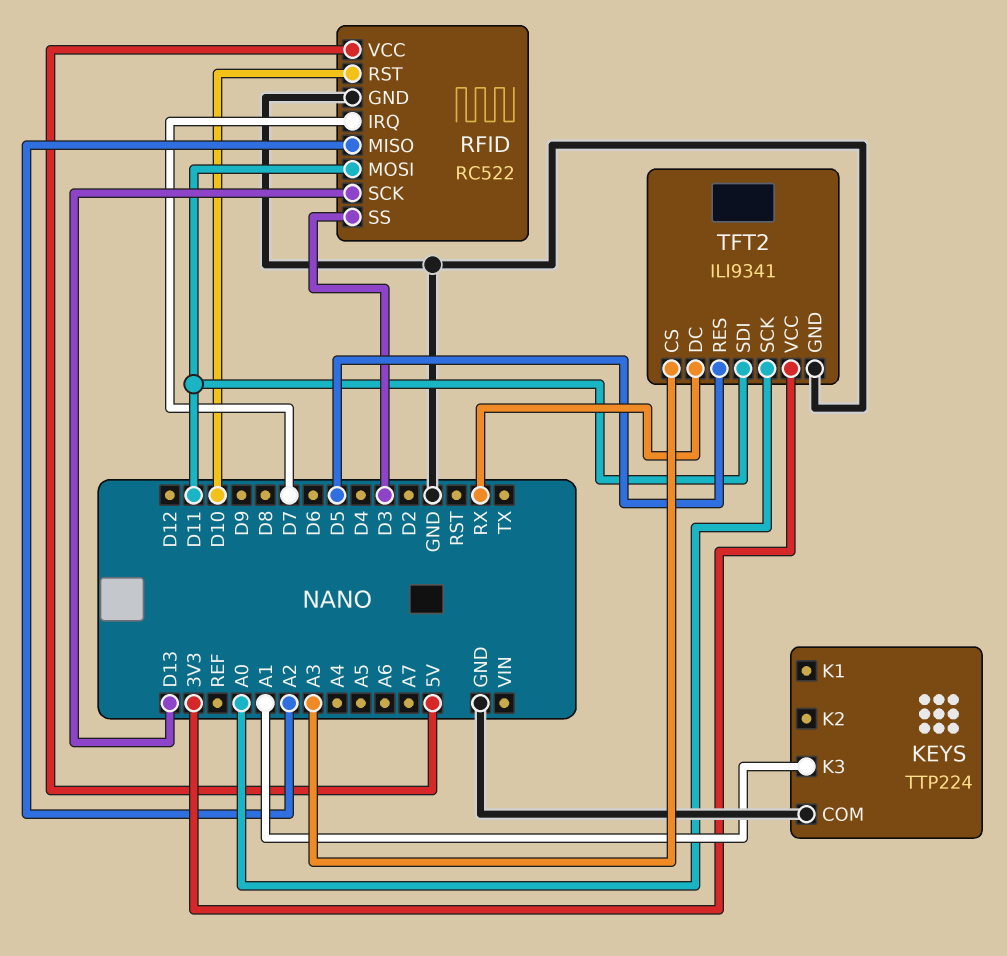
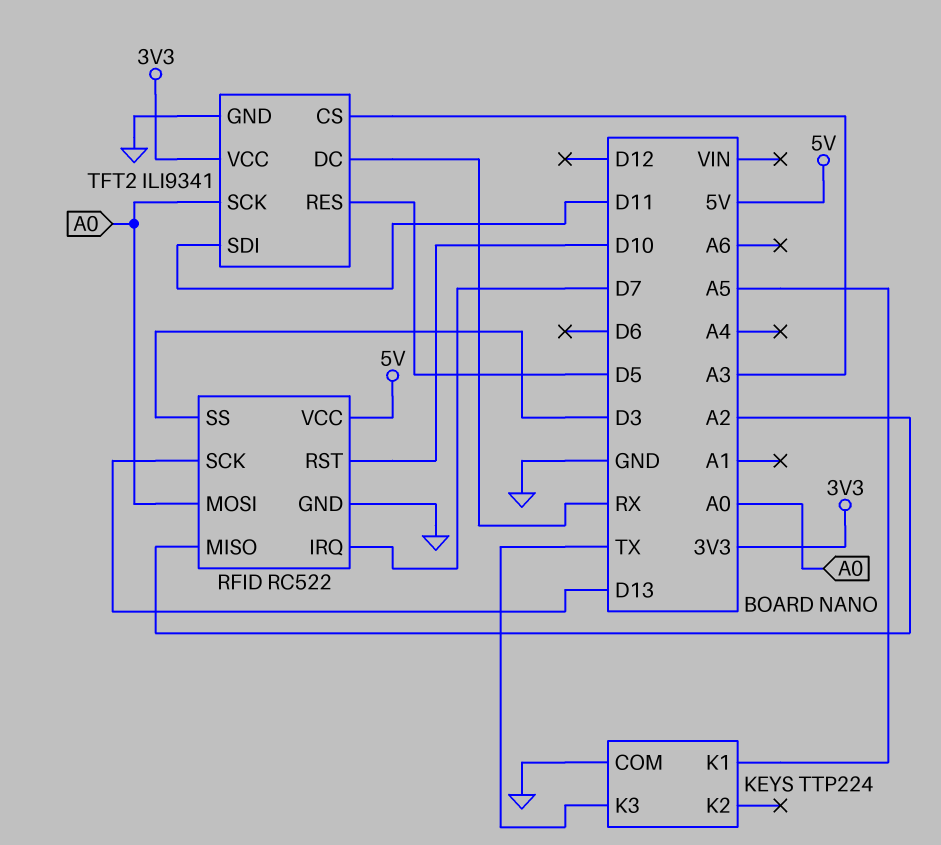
KEYS pin K1: none -> A5
KEYS pin K3: A1 -> TX
RFID pin MOSI: D11 -> A0

